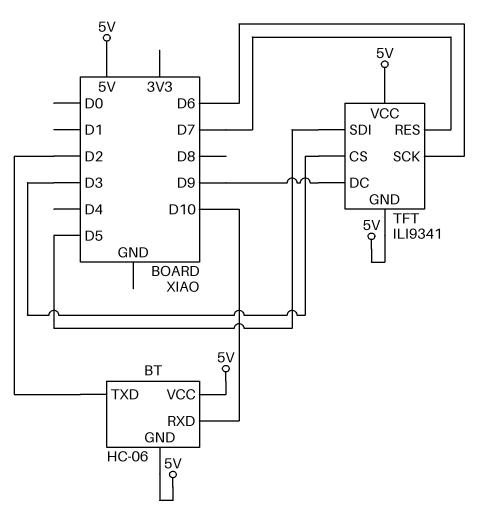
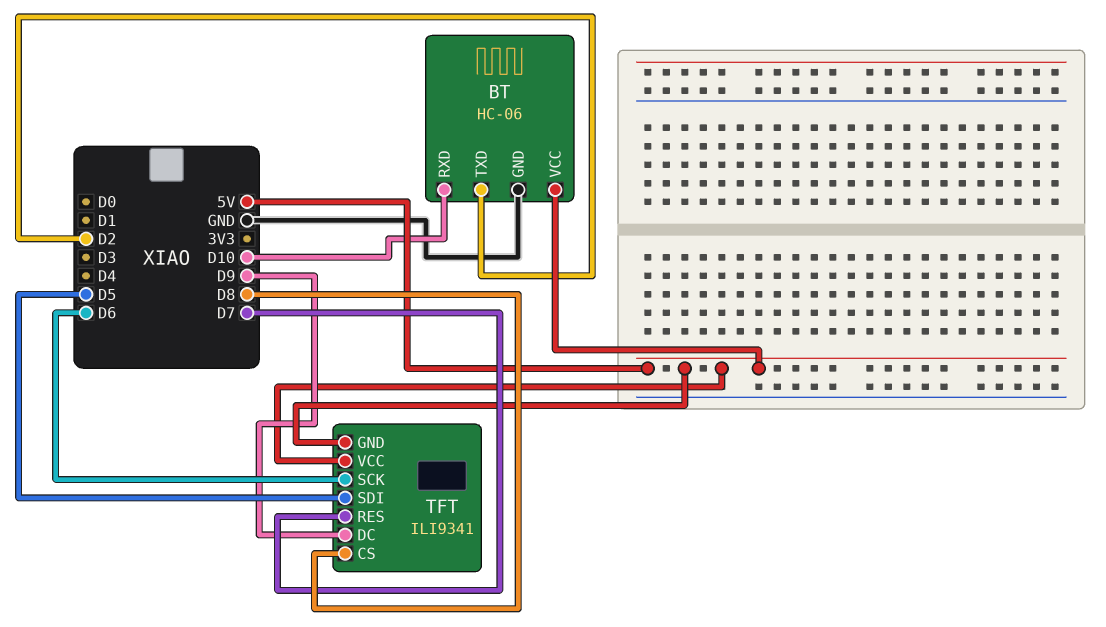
BT pin GND: 5V -> GND
TFT pin CS: D3 -> D8

